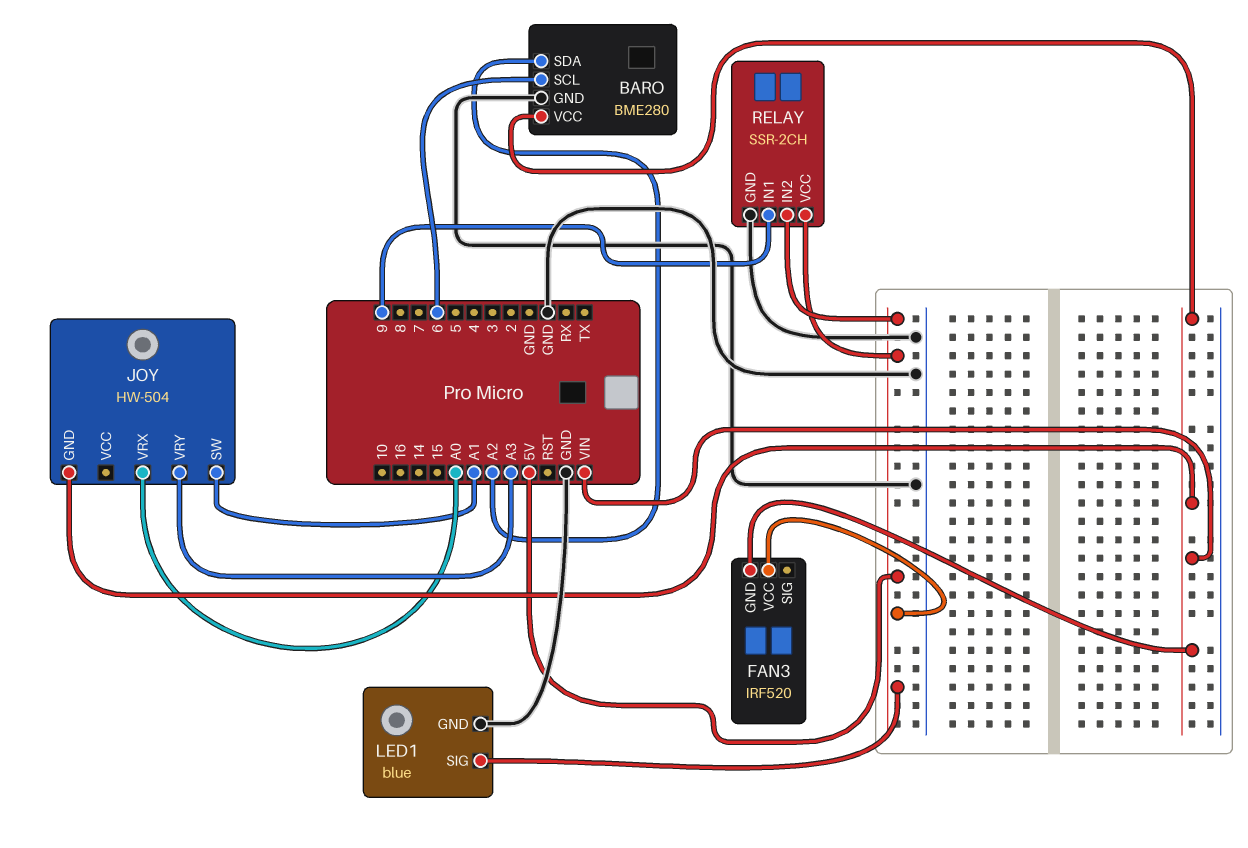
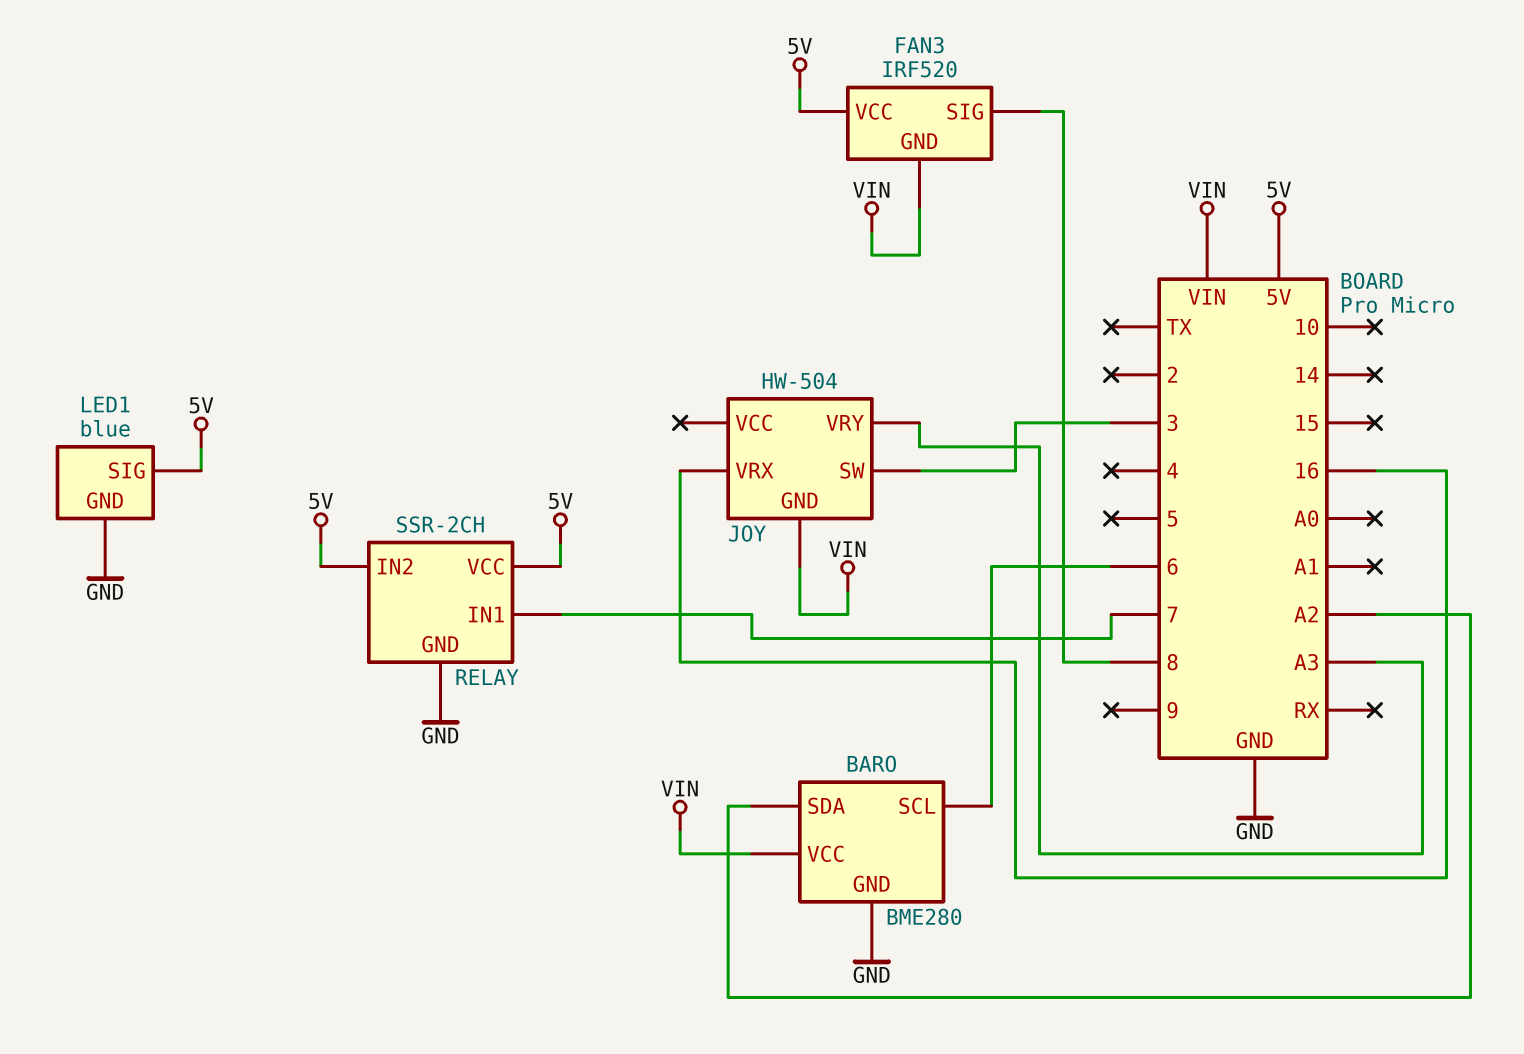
FAN3 pin SIG: none -> 8
JOY pin SW: A1 -> 3
JOY pin VRX: A0 -> 16
RELAY pin IN1: 9 -> 7

